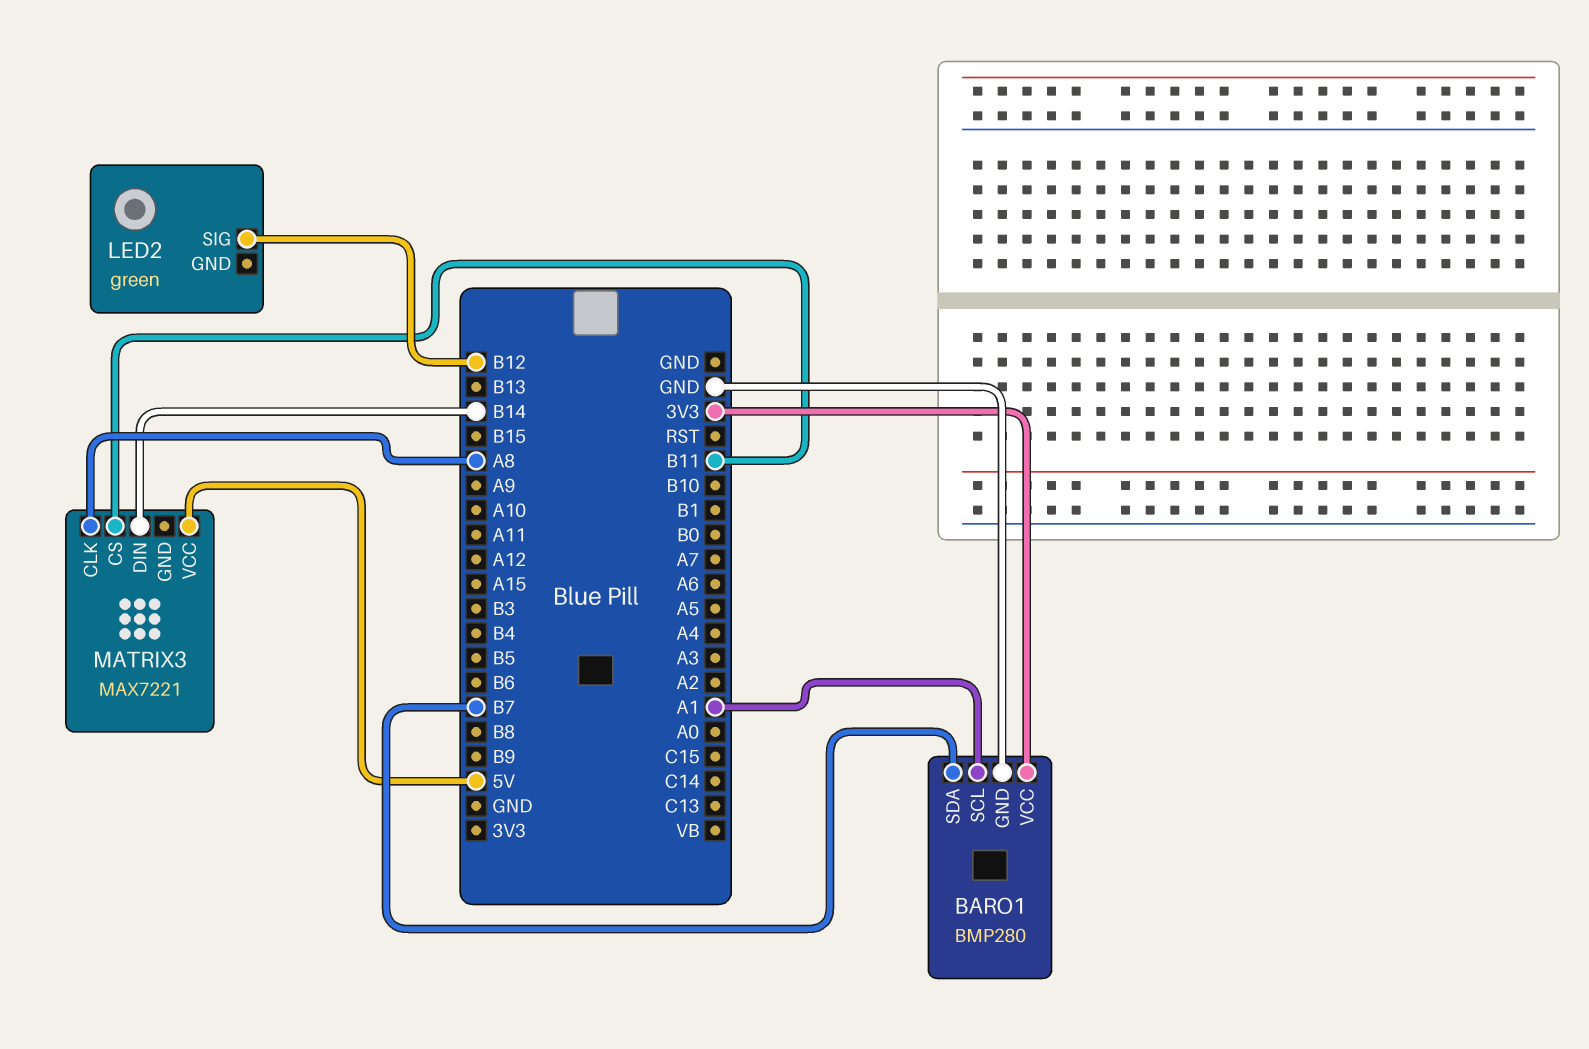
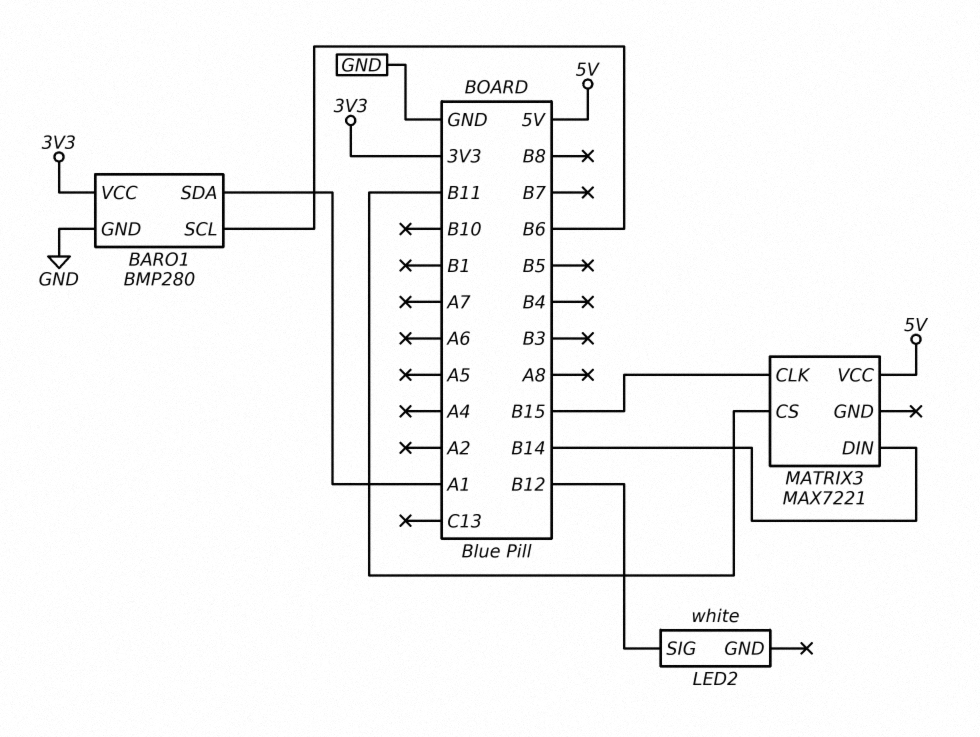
BARO1 pin SCL: A1 -> B6
BARO1 pin SDA: B7 -> A1
LED2: green -> white
MATRIX3 pin CLK: A8 -> B15

